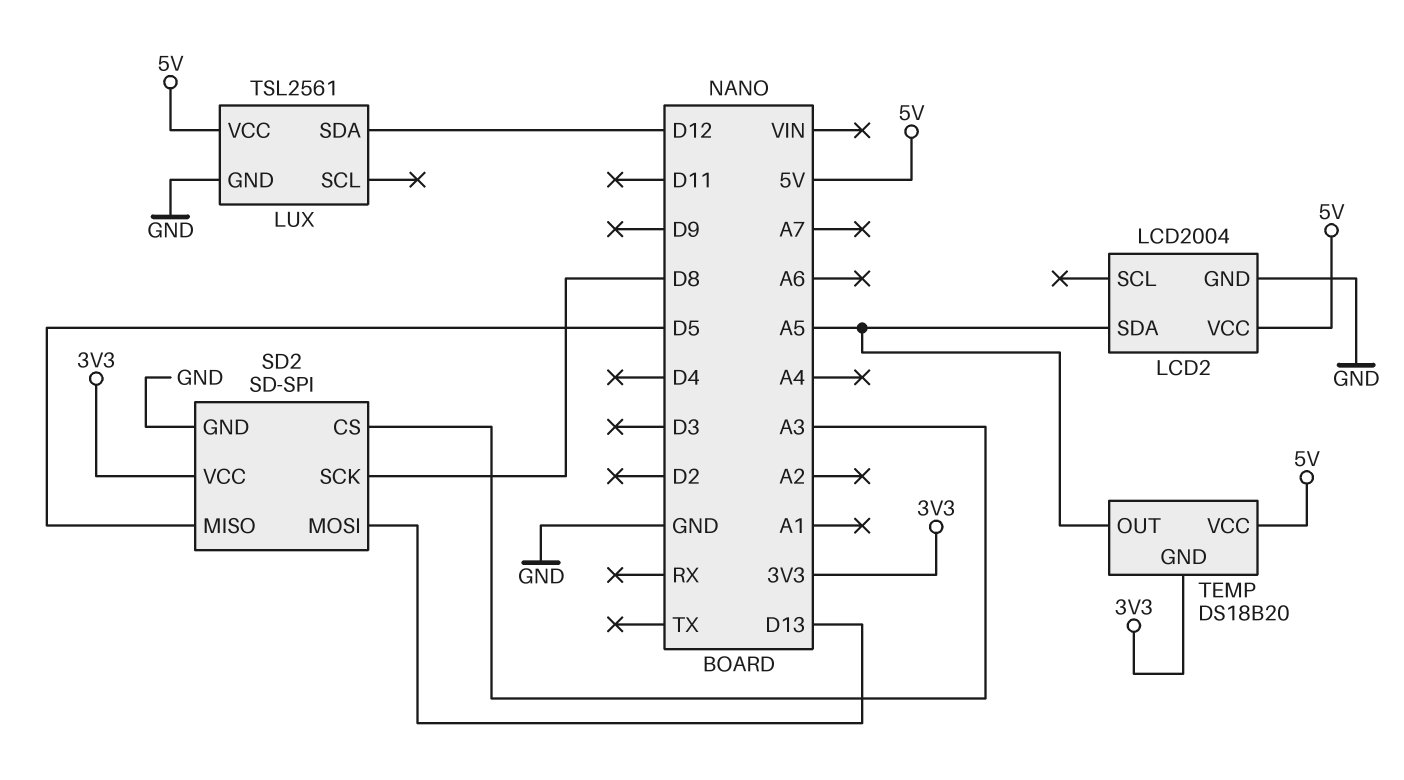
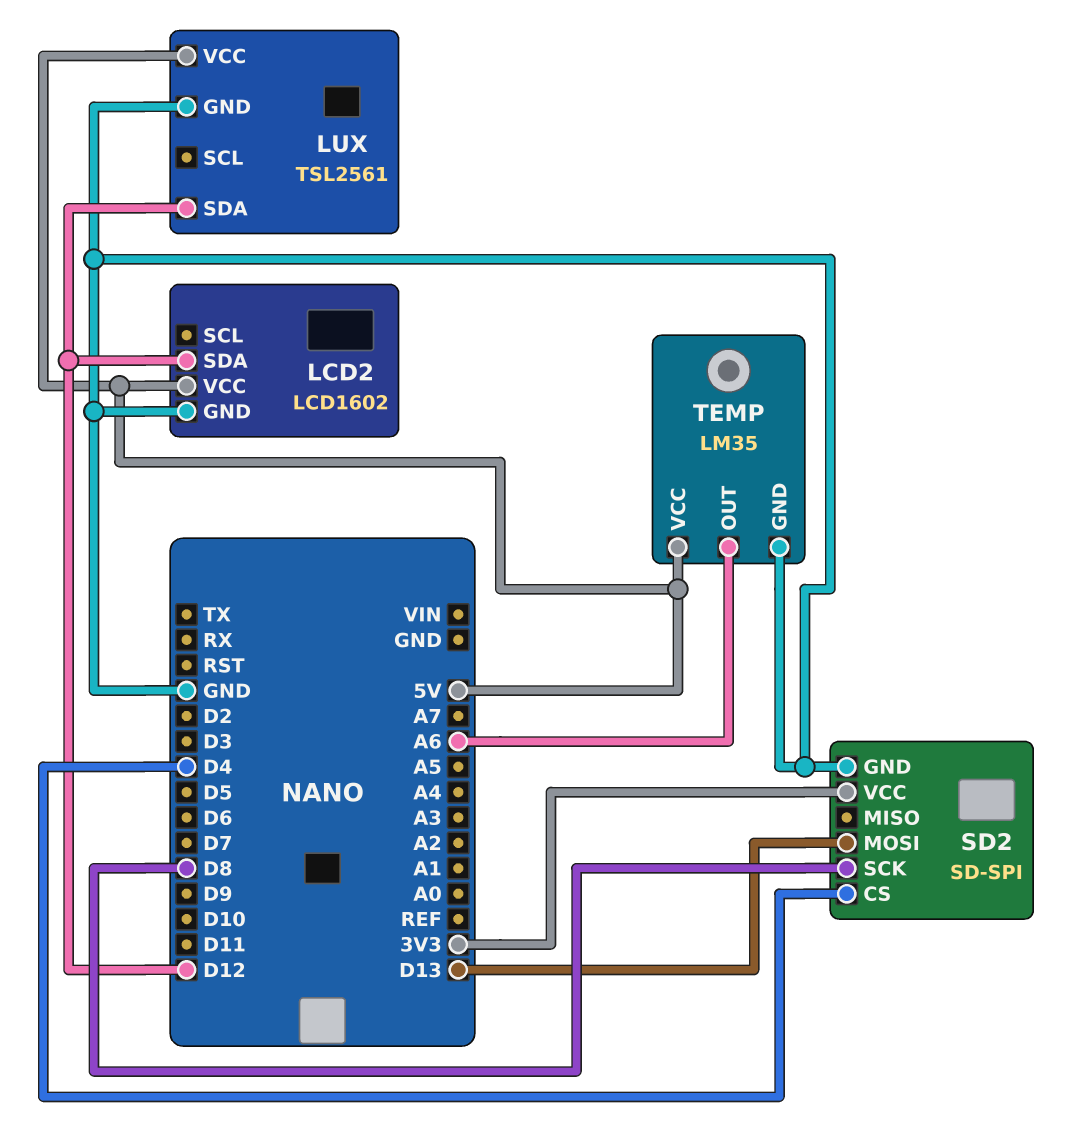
LCD2: LCD2004 -> LCD1602
LCD2 pin SDA: A5 -> D12
SD2 pin CS: A3 -> D4
SD2 pin MISO: D5 -> none
TEMP: DS18B20 -> LM35
TEMP pin GND: 3V3 -> GND
TEMP pin OUT: A5 -> A6

